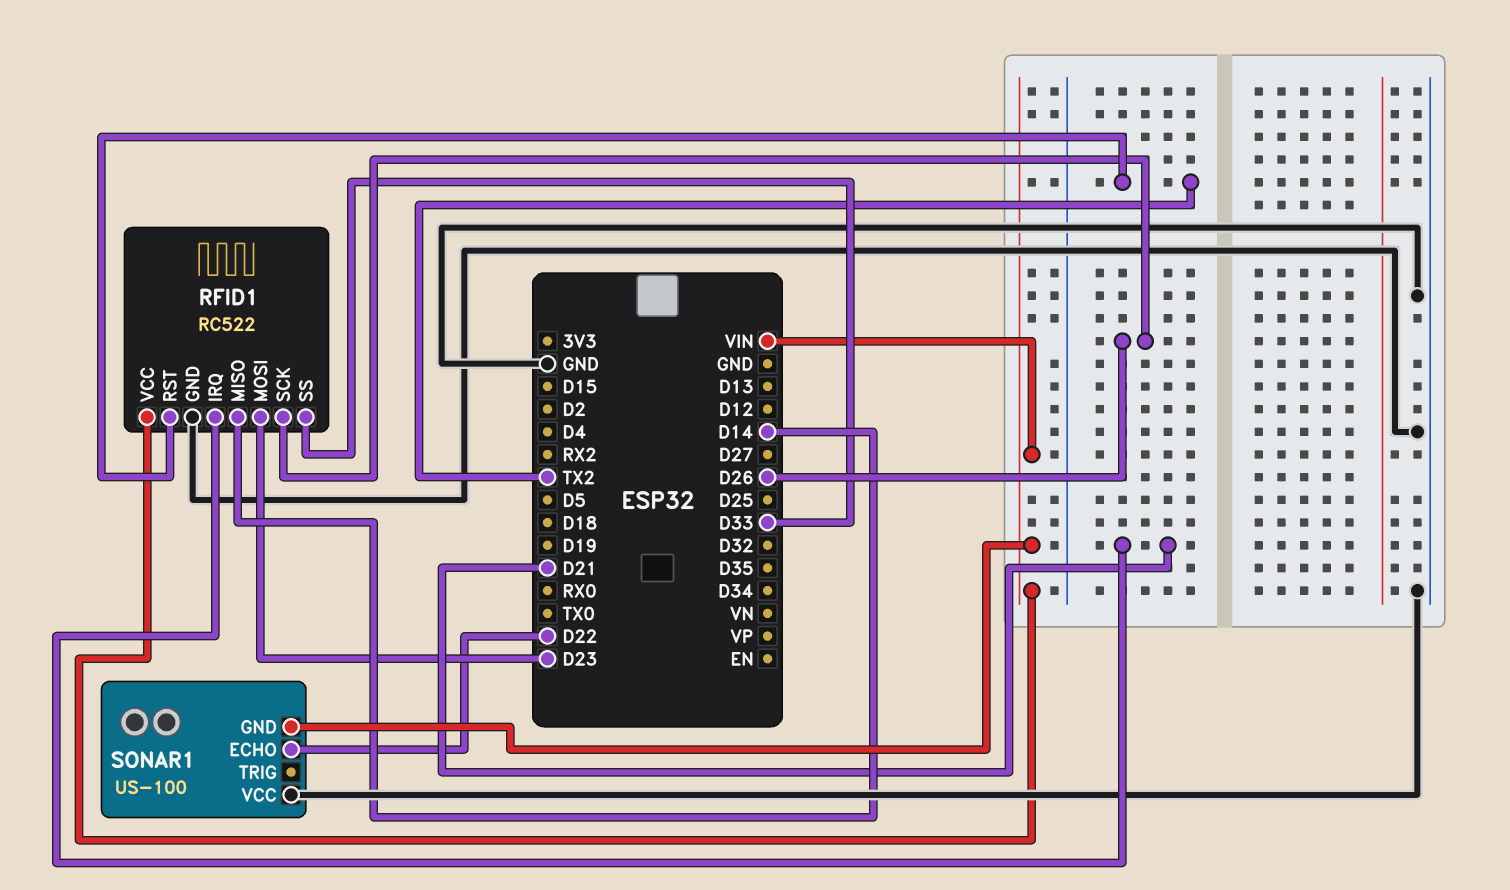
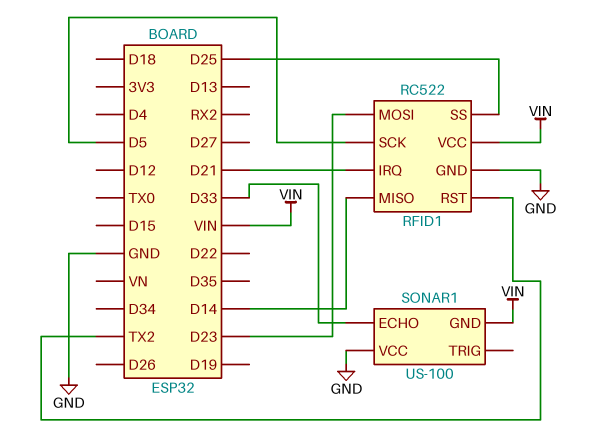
RFID1 pin SCK: D26 -> D5
RFID1 pin SS: D33 -> D25
SONAR1 pin ECHO: D22 -> D33

